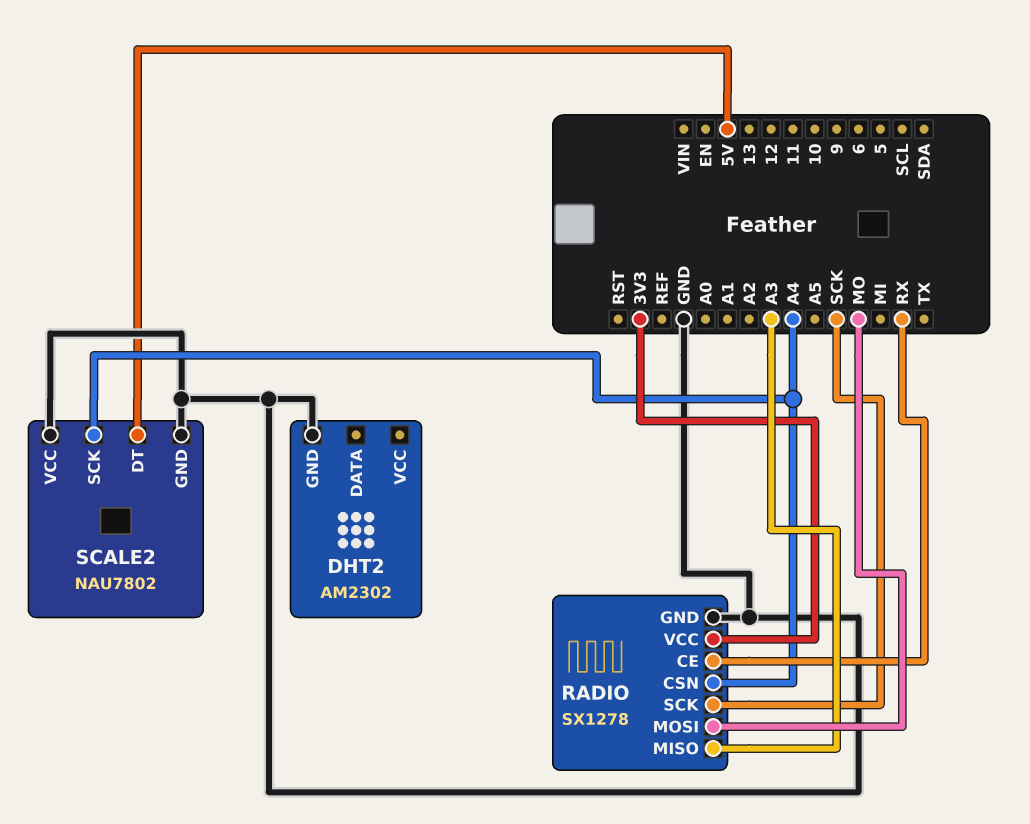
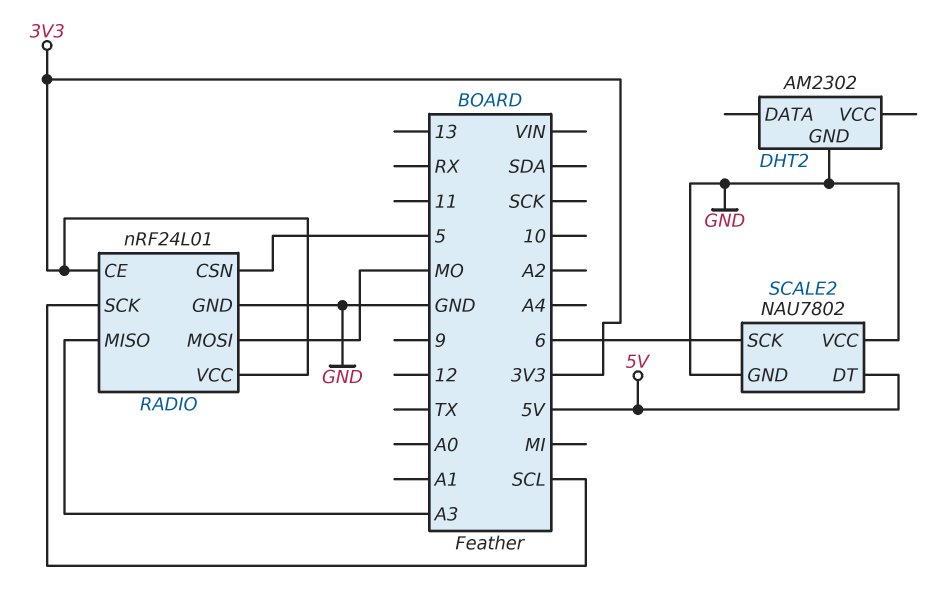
RADIO: SX1278 -> nRF24L01
RADIO pin CE: RX -> 3V3
RADIO pin CSN: A4 -> 5
RADIO pin SCK: SCK -> SCL
SCALE2 pin SCK: A4 -> 6

